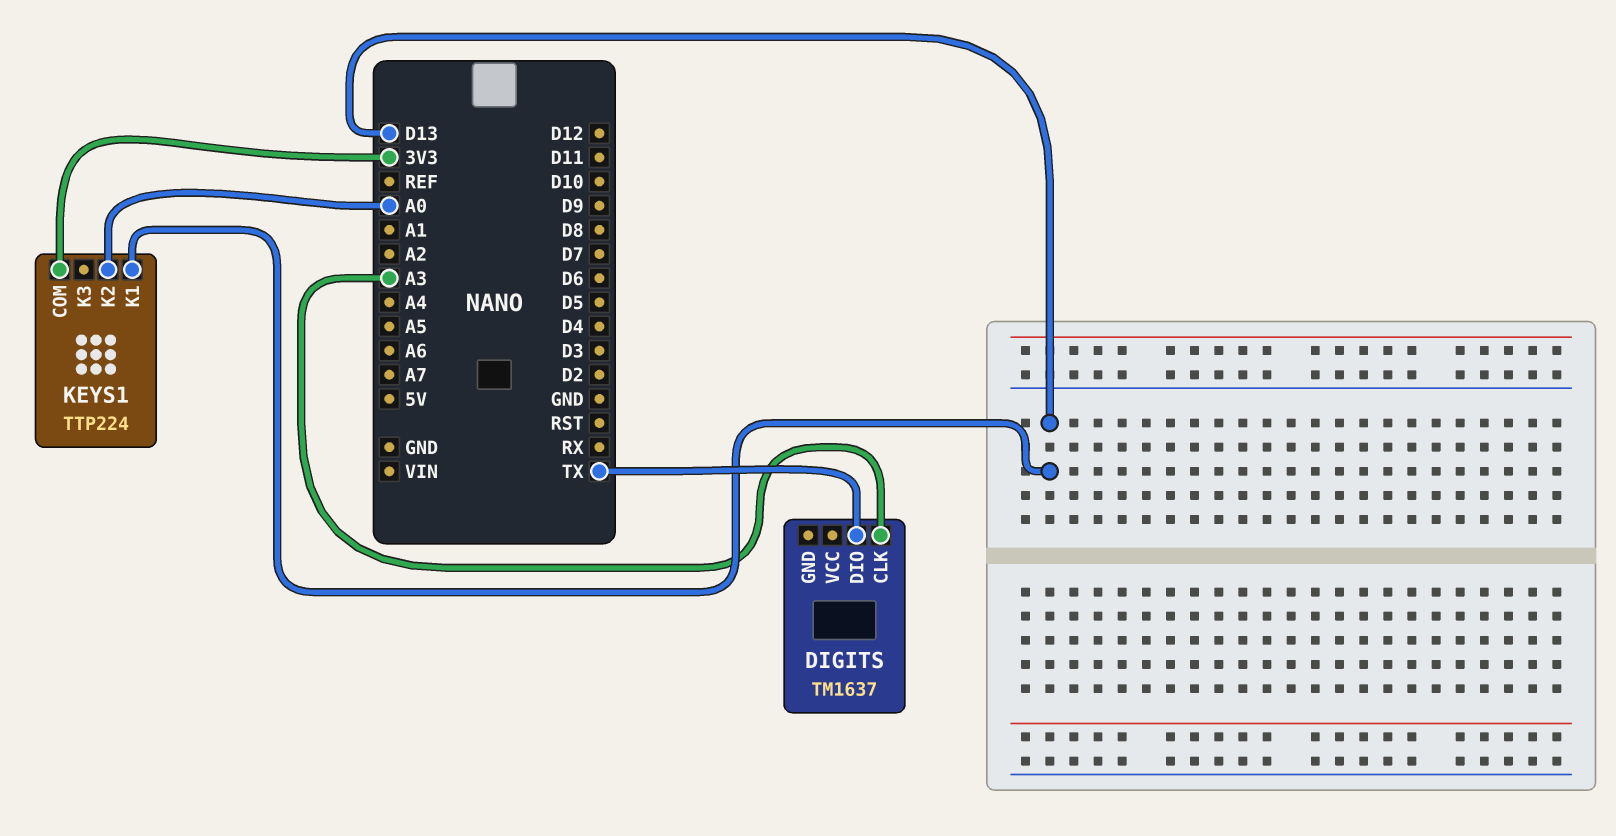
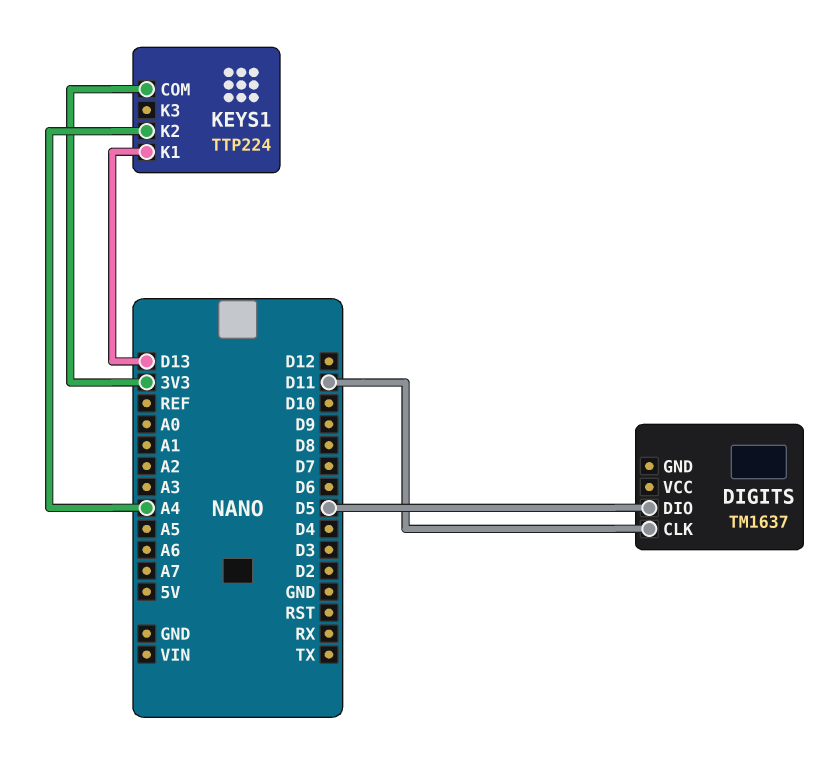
DIGITS pin CLK: A3 -> D11
DIGITS pin DIO: TX -> D5
KEYS1 pin K2: A0 -> A4

